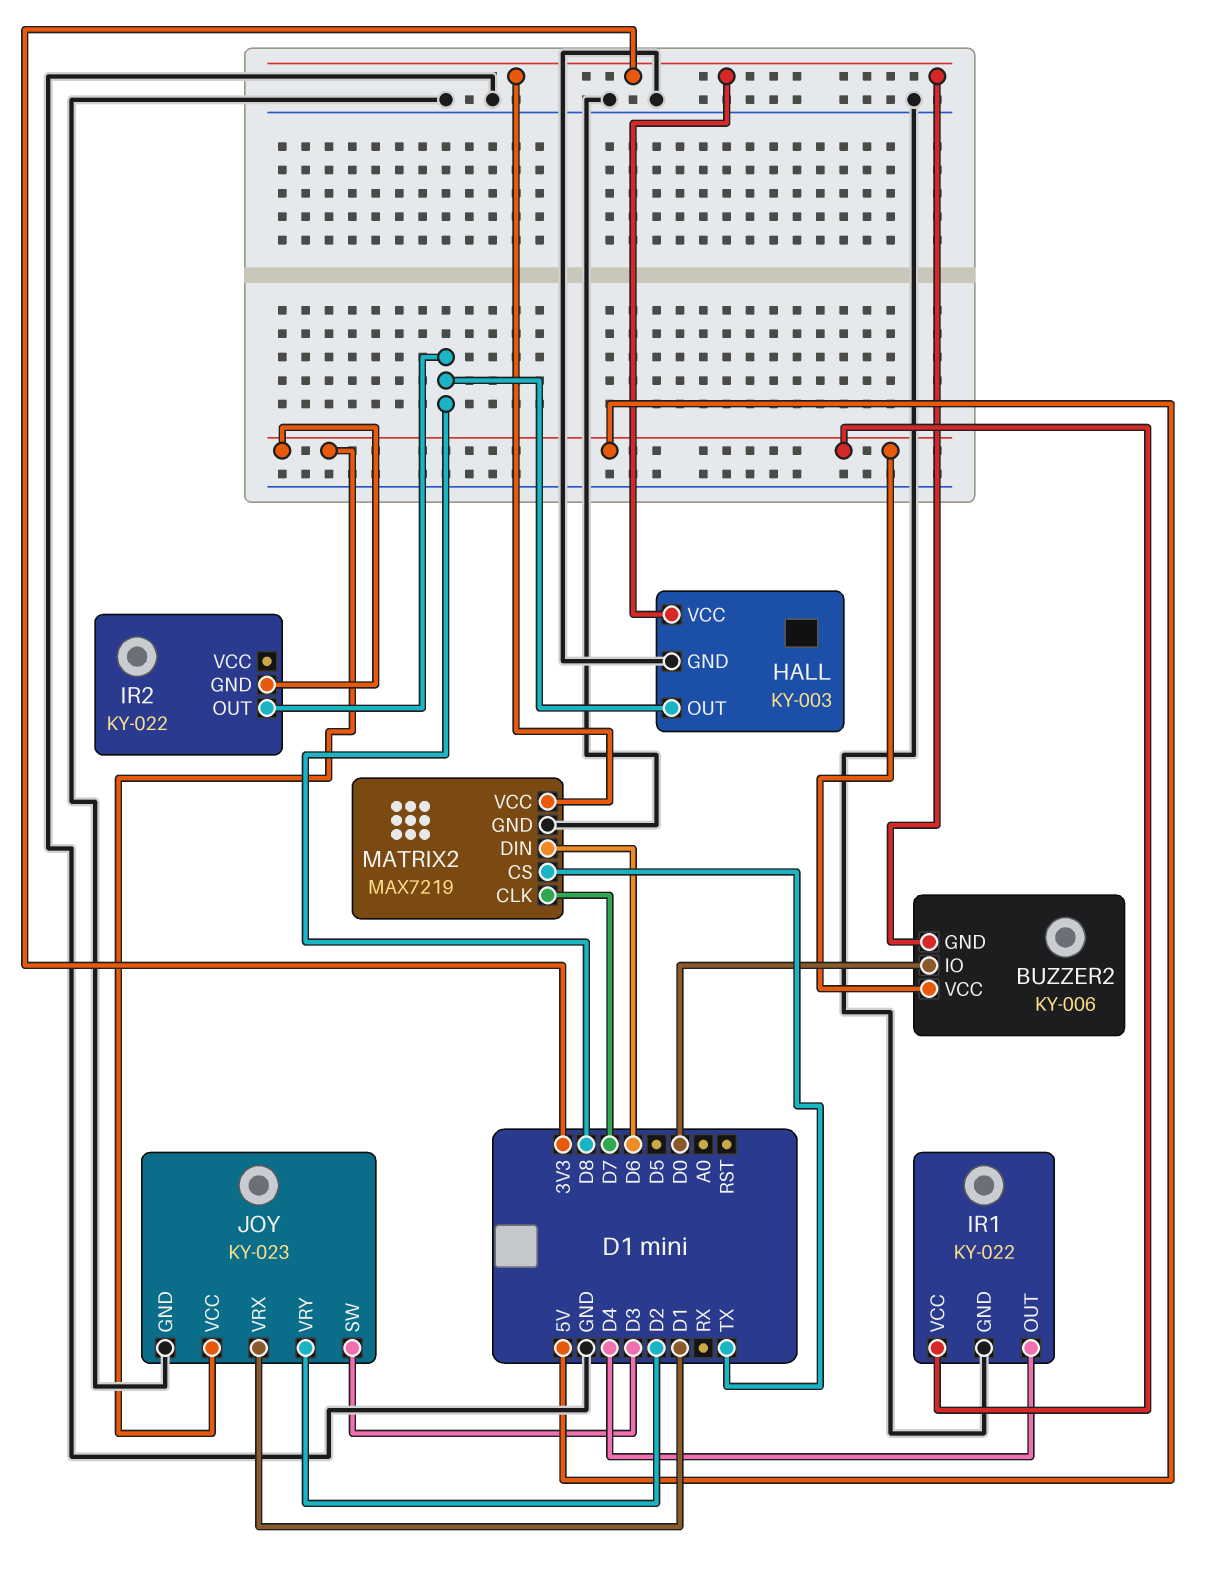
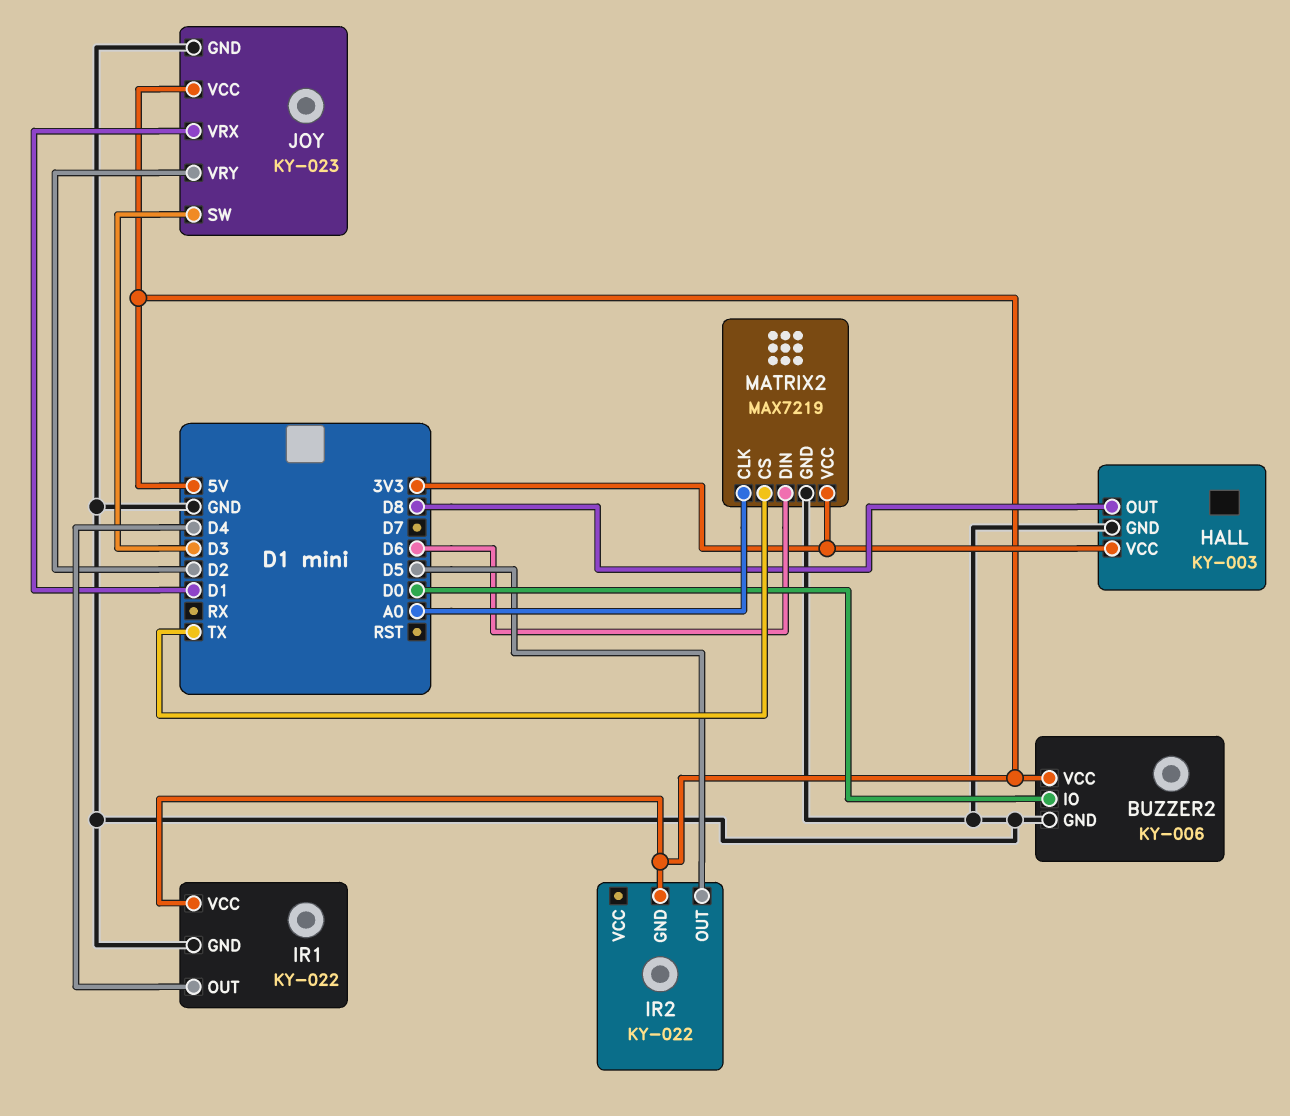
BUZZER2 pin GND: 3V3 -> GND
IR2 pin OUT: D8 -> D5
MATRIX2 pin CLK: D7 -> A0

